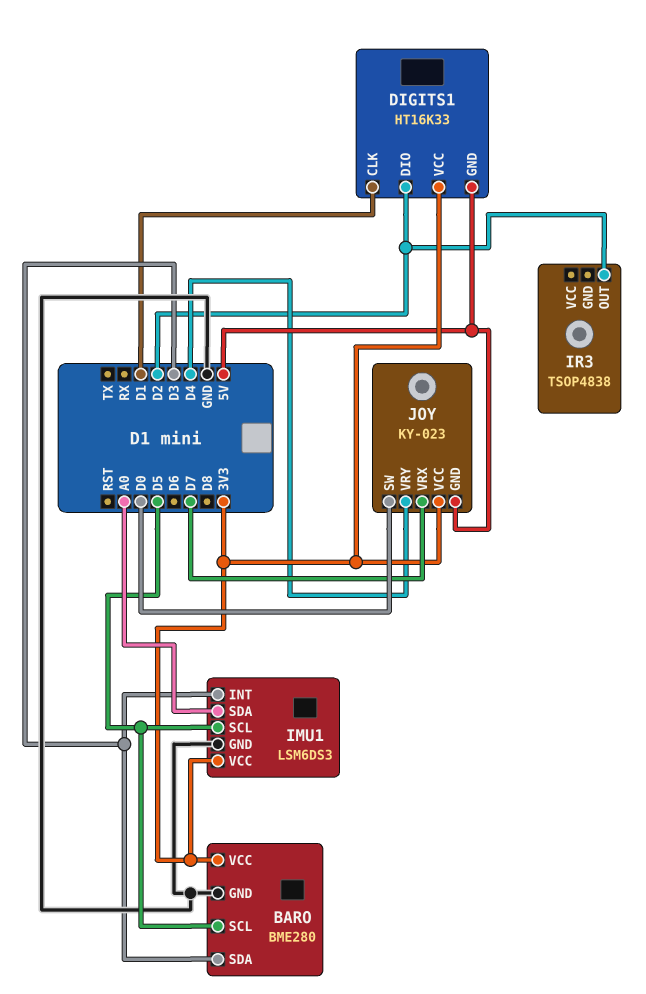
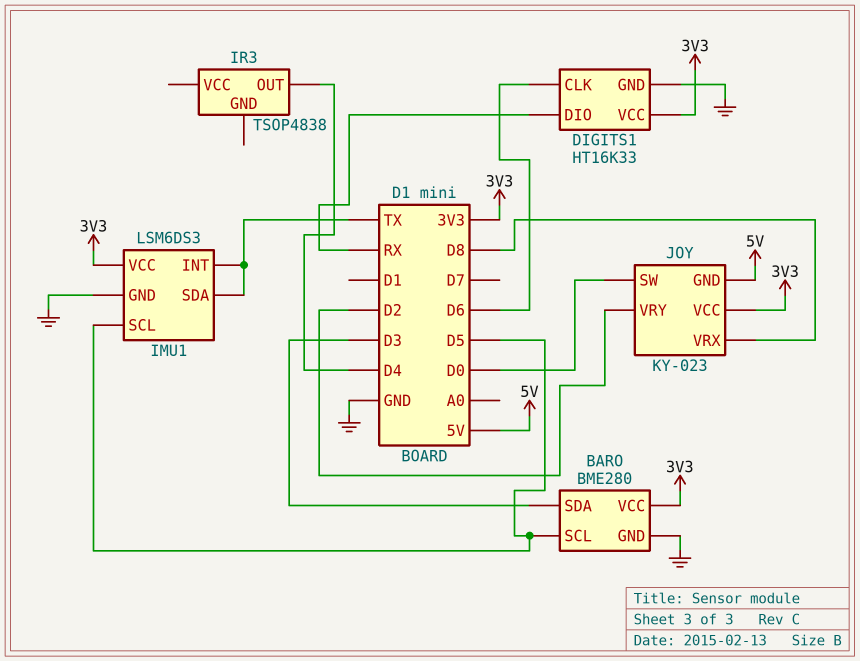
DIGITS1 pin CLK: D1 -> D6
DIGITS1 pin DIO: D2 -> RX
DIGITS1 pin GND: 5V -> GND
IMU1 pin INT: D3 -> TX
IMU1 pin SDA: A0 -> TX
IR3 pin OUT: D2 -> D4
JOY pin VRX: D7 -> D8
JOY pin VRY: D4 -> D2

